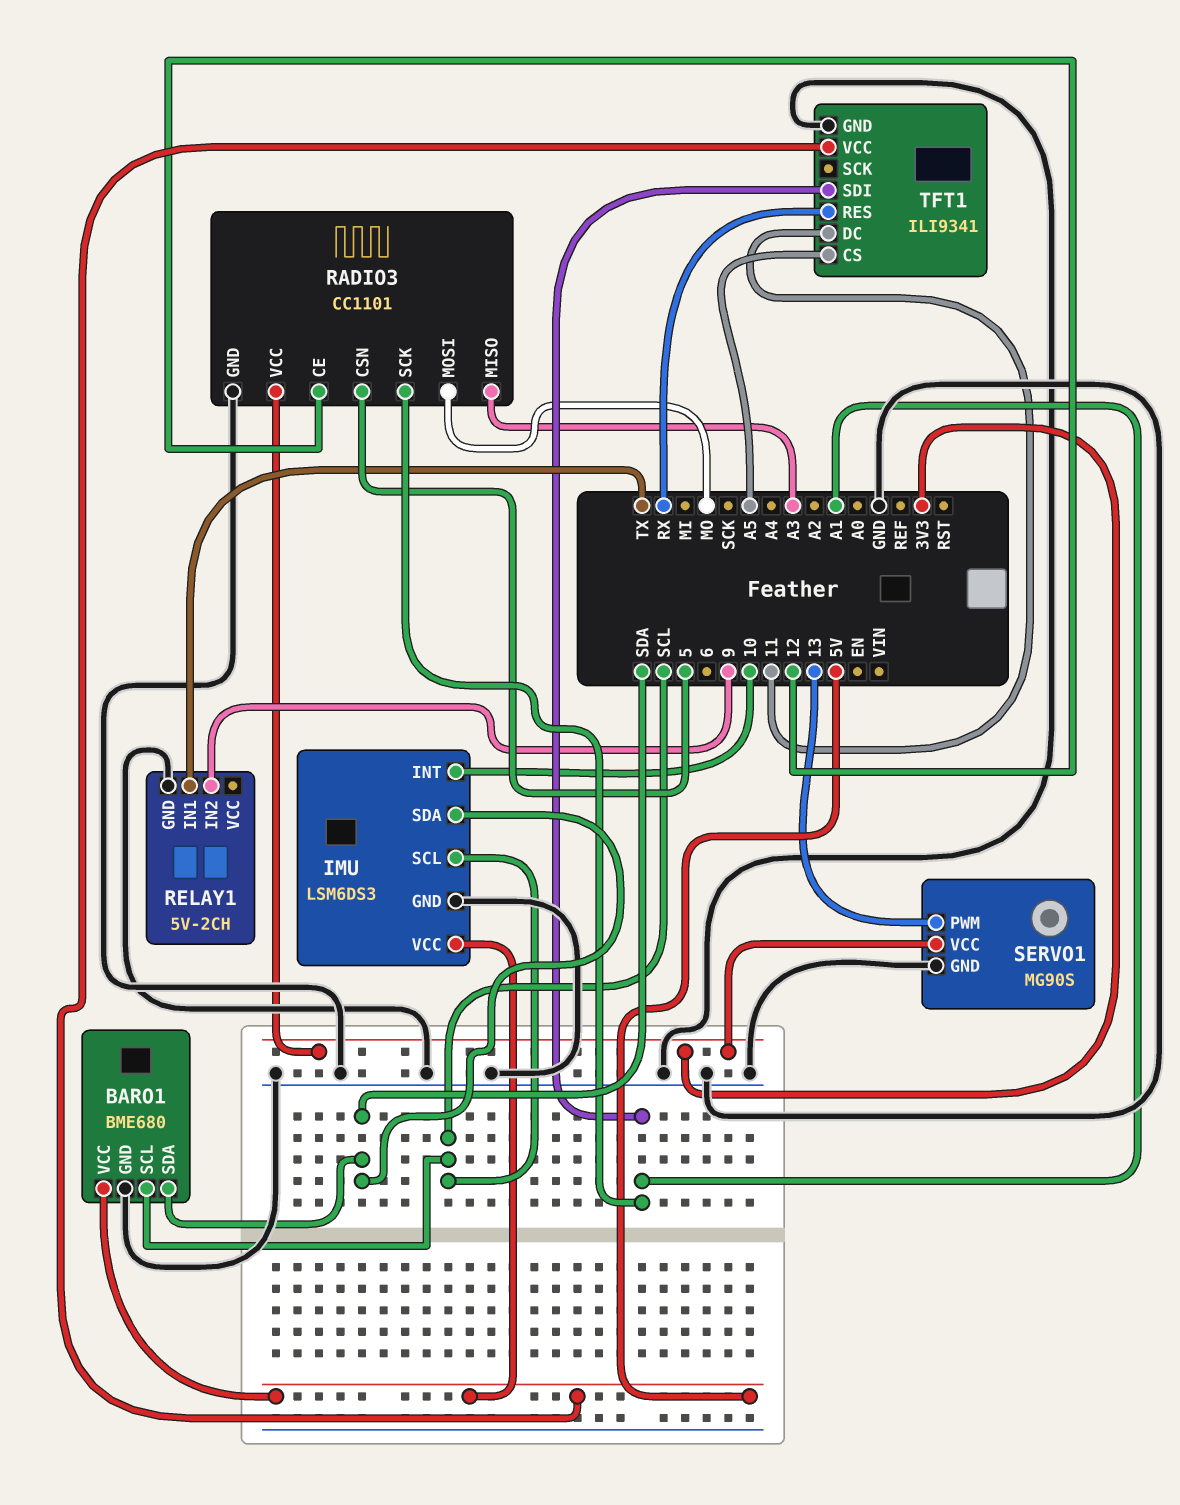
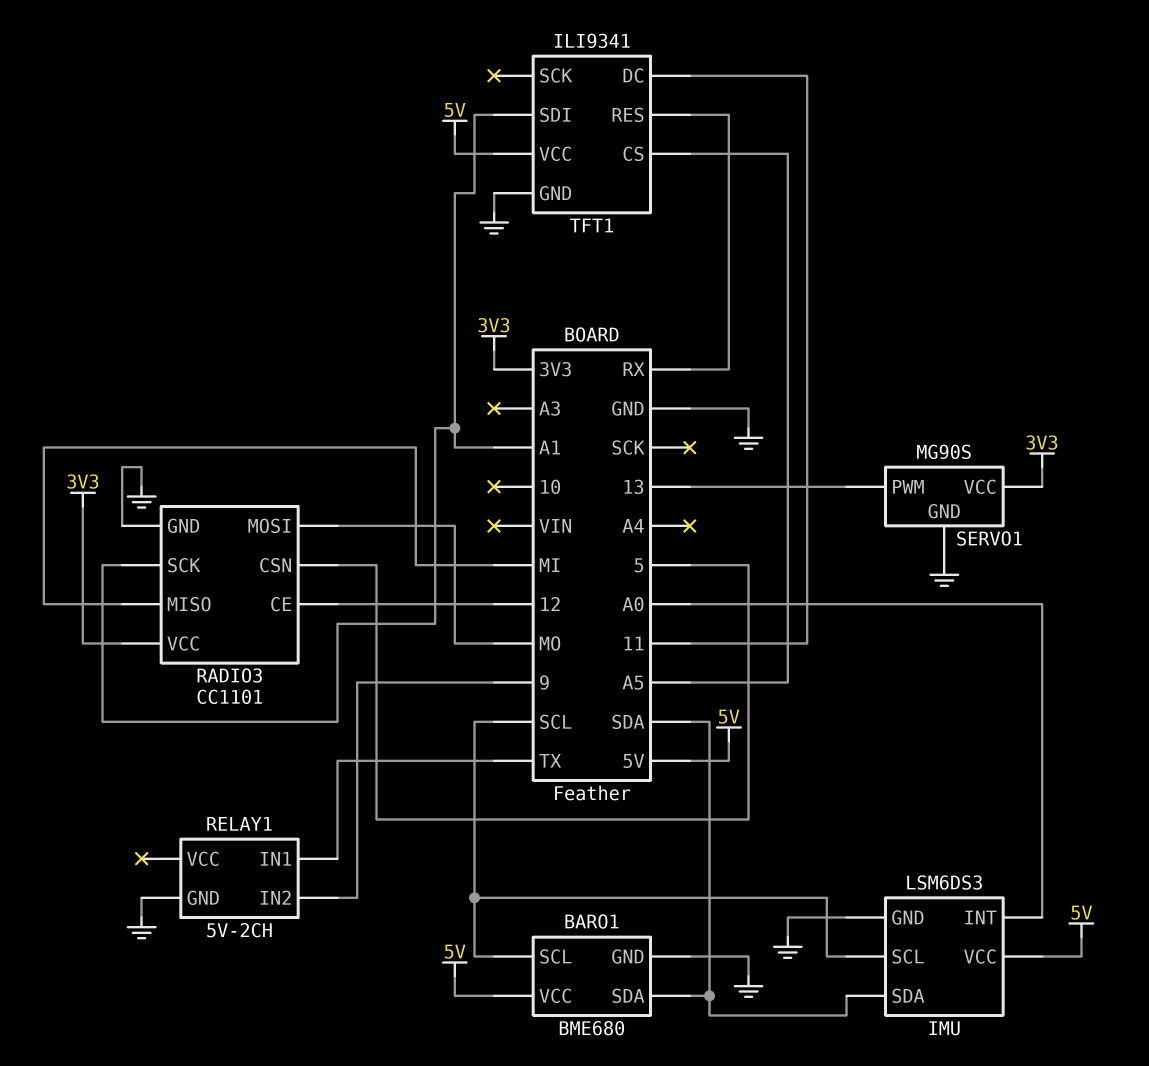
IMU pin INT: 10 -> A0
RADIO3 pin MISO: A3 -> MI

